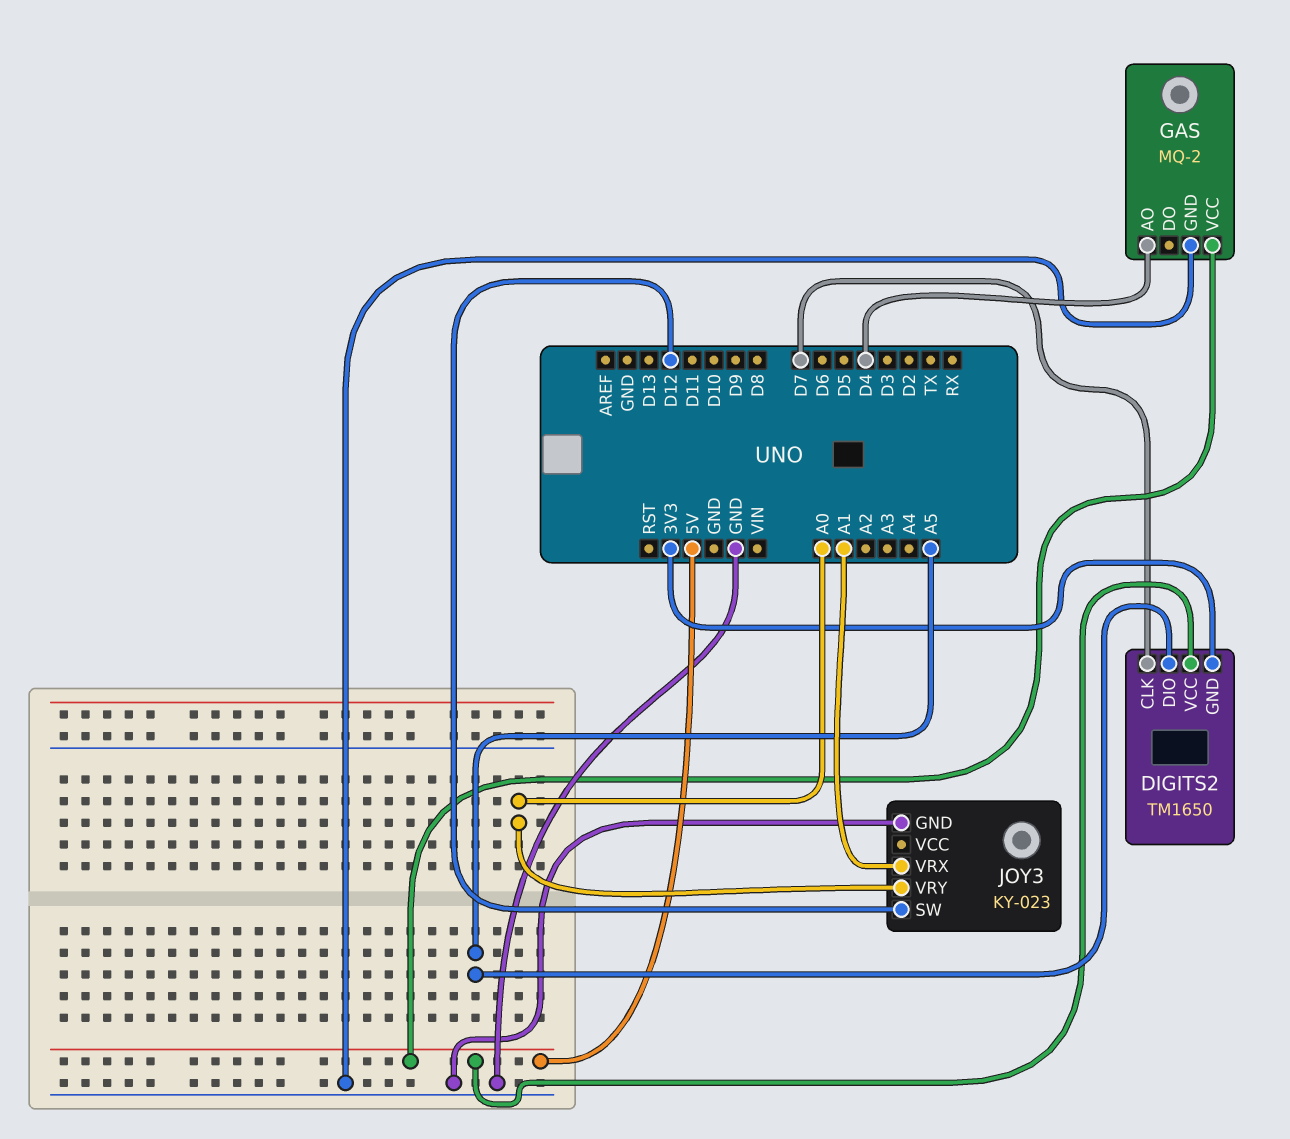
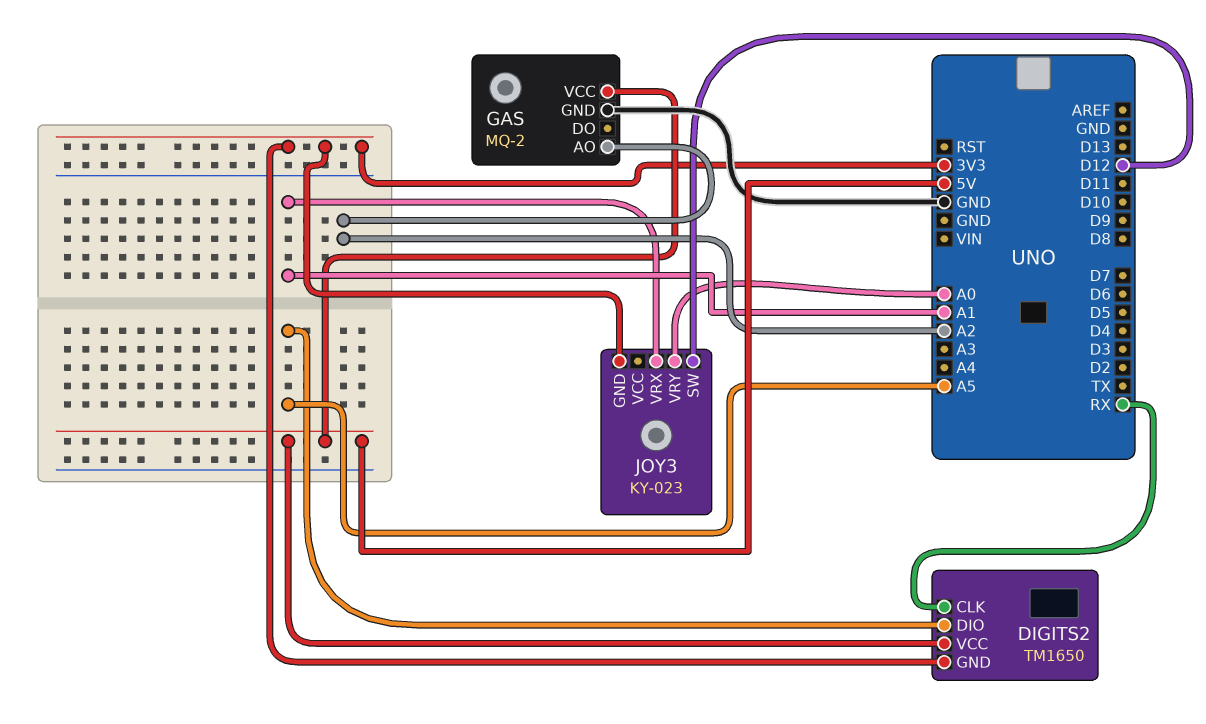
DIGITS2 pin CLK: D7 -> RX
GAS pin AO: D4 -> A2
JOY3 pin GND: GND -> 3V3

